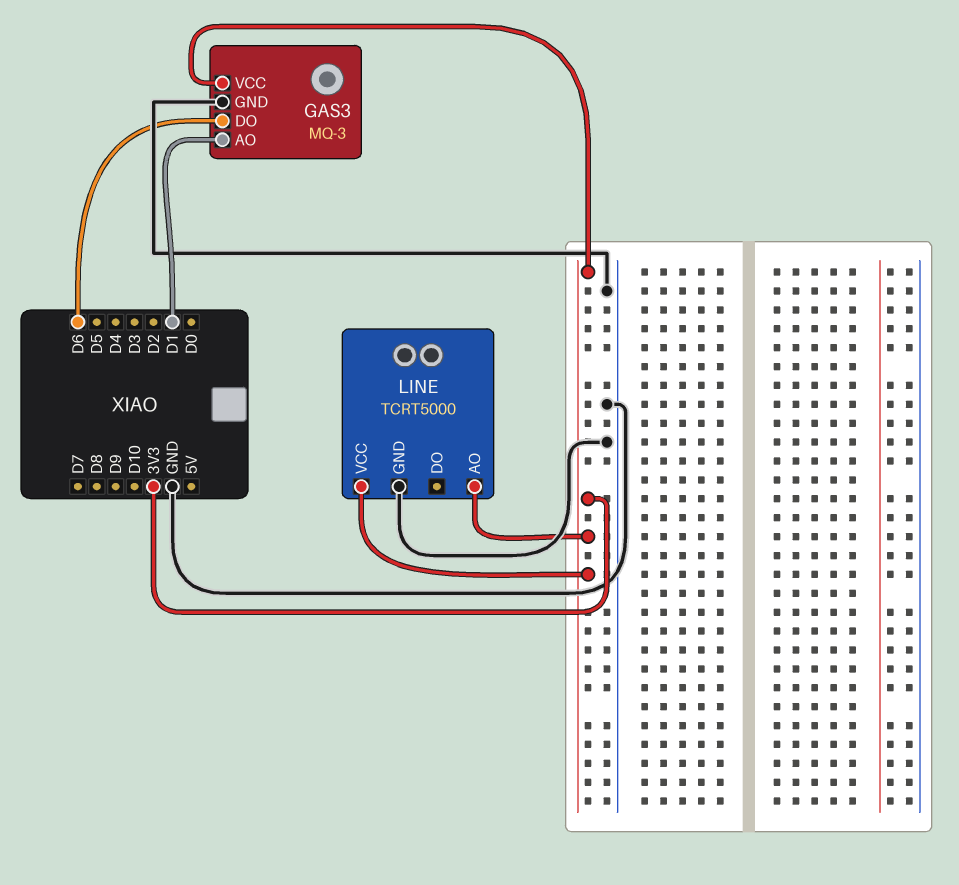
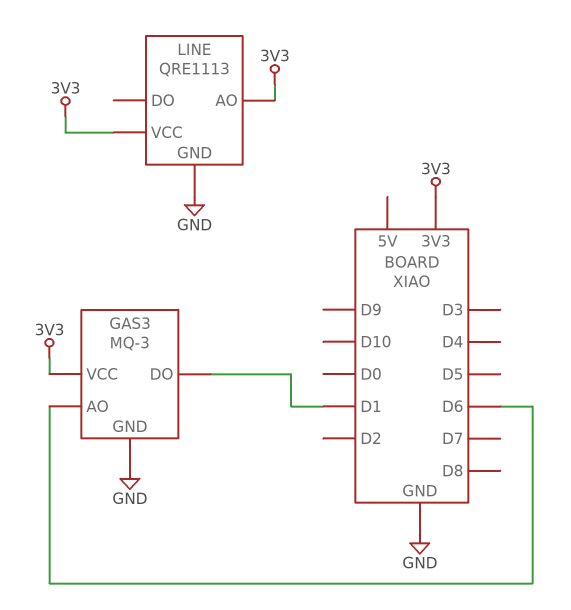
GAS3 pin AO: D1 -> D6
GAS3 pin DO: D6 -> D1
LINE: TCRT5000 -> QRE1113

